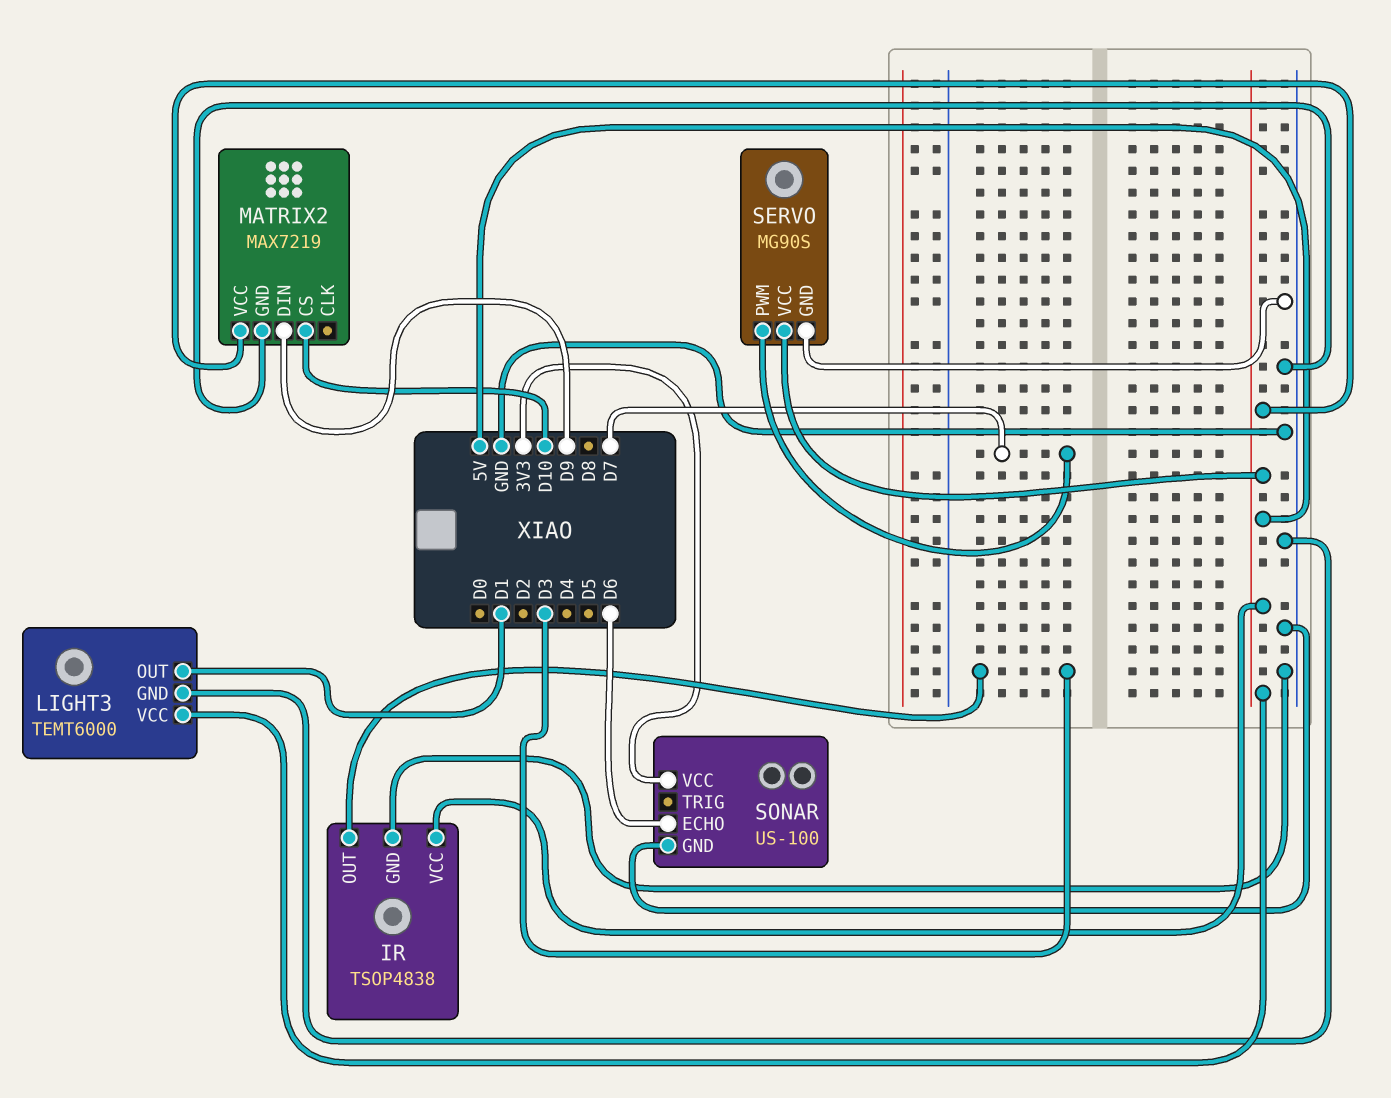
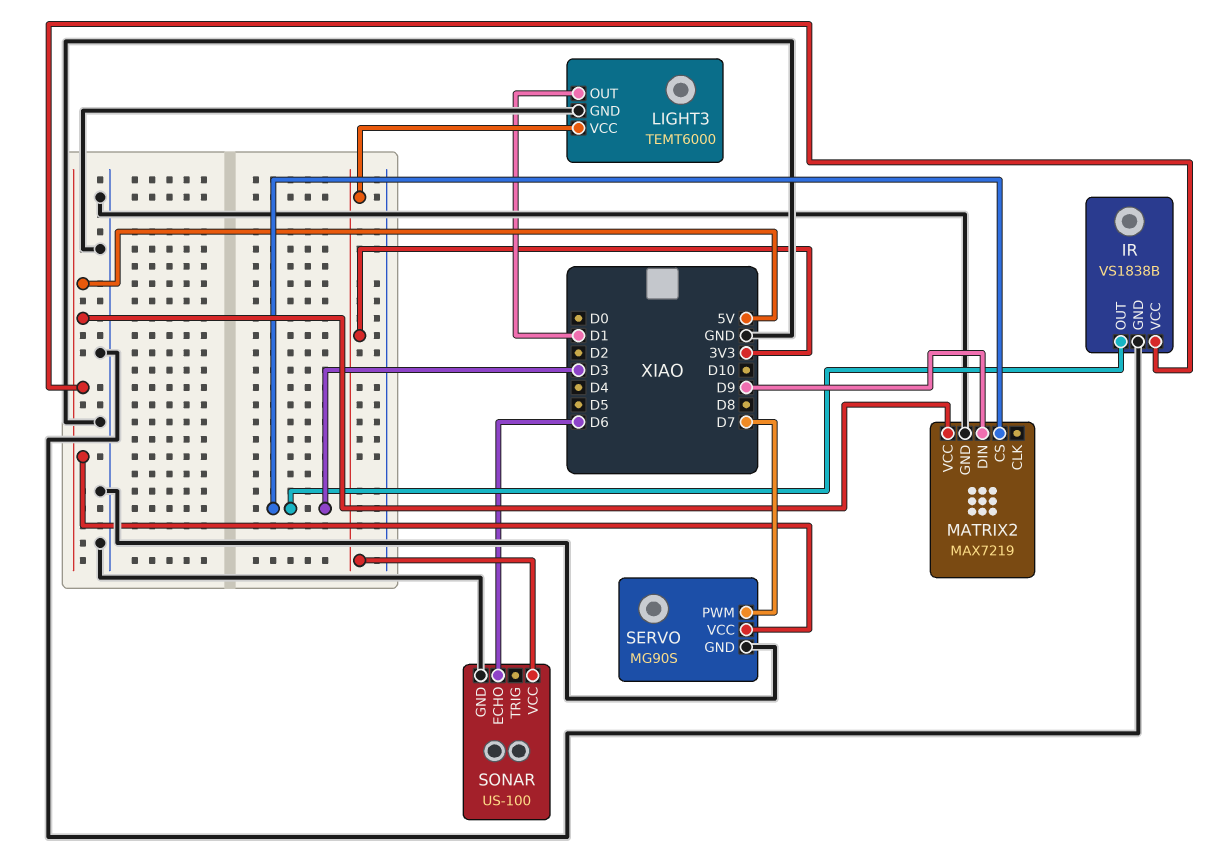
IR: TSOP4838 -> VS1838B
LIGHT3 pin VCC: 5V -> 3V3
MATRIX2 pin CS: D10 -> D3

